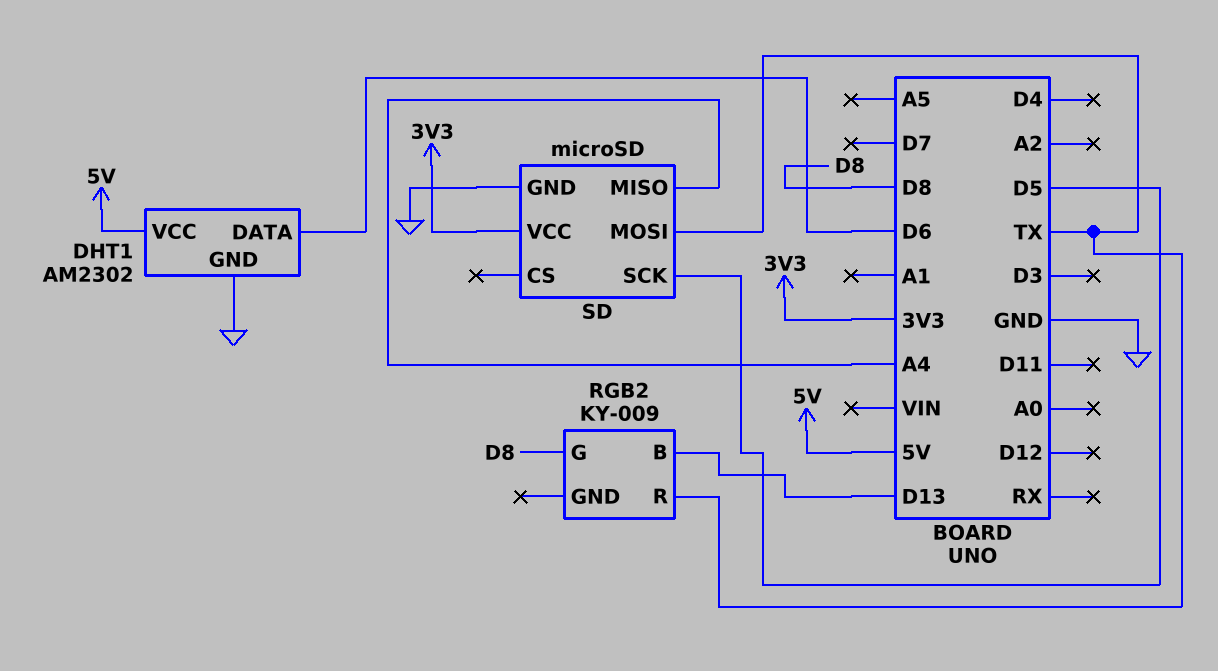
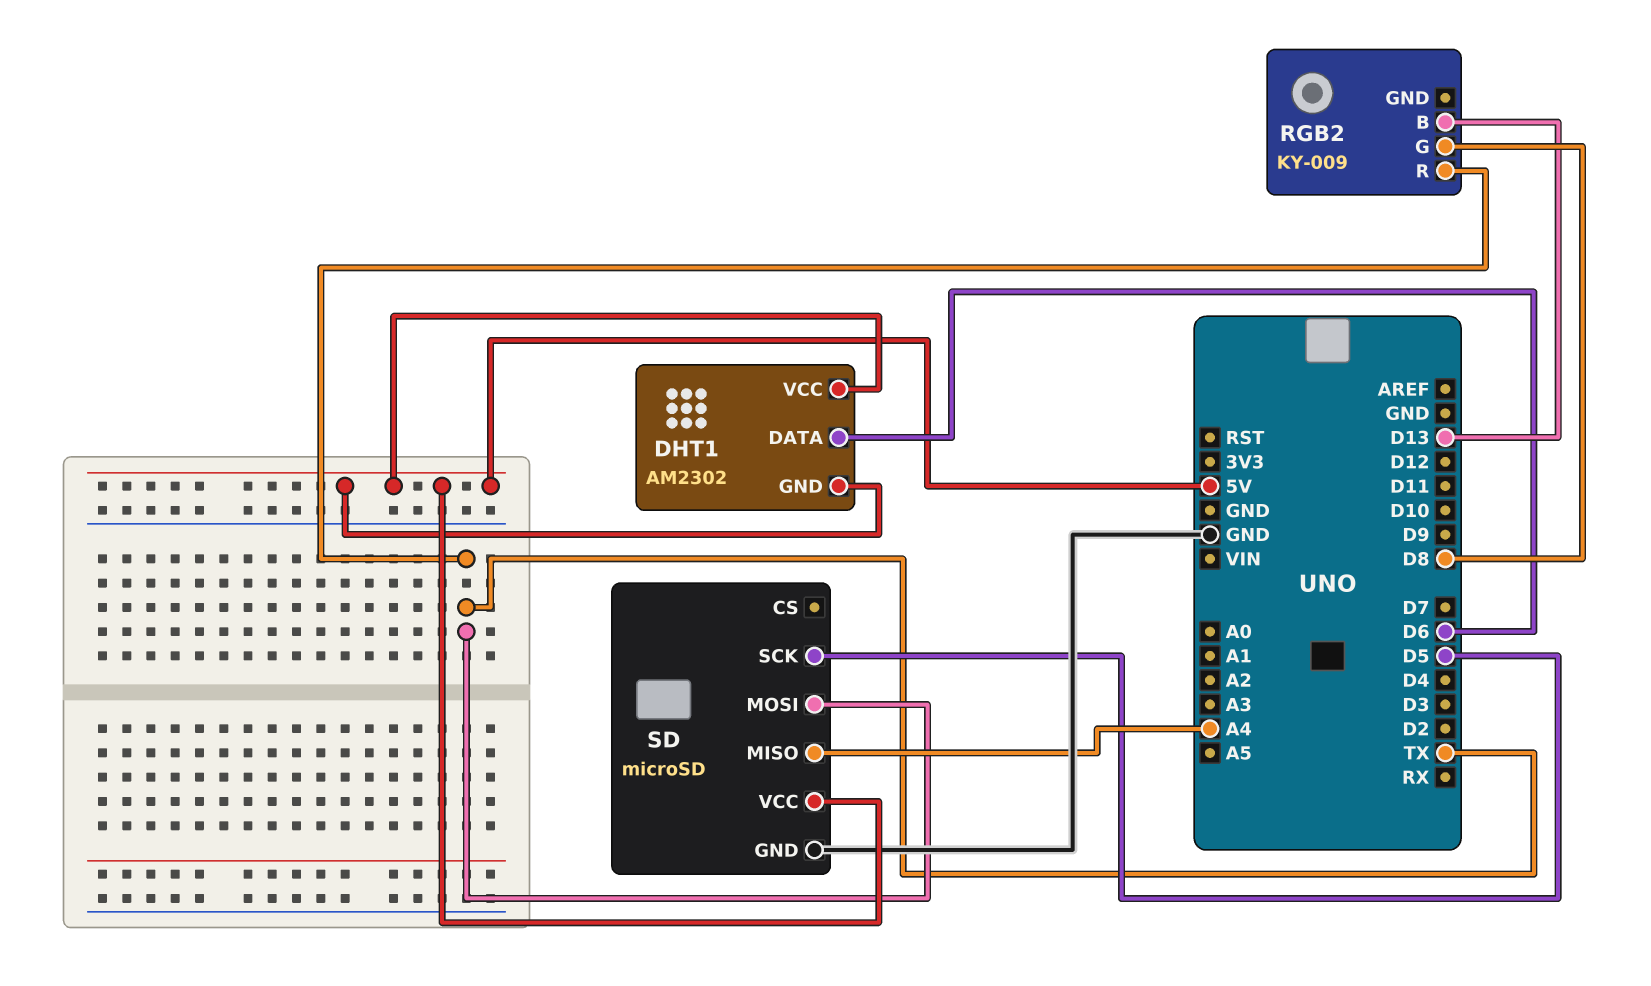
DHT1 pin GND: GND -> 5V
SD pin VCC: 3V3 -> 5V

